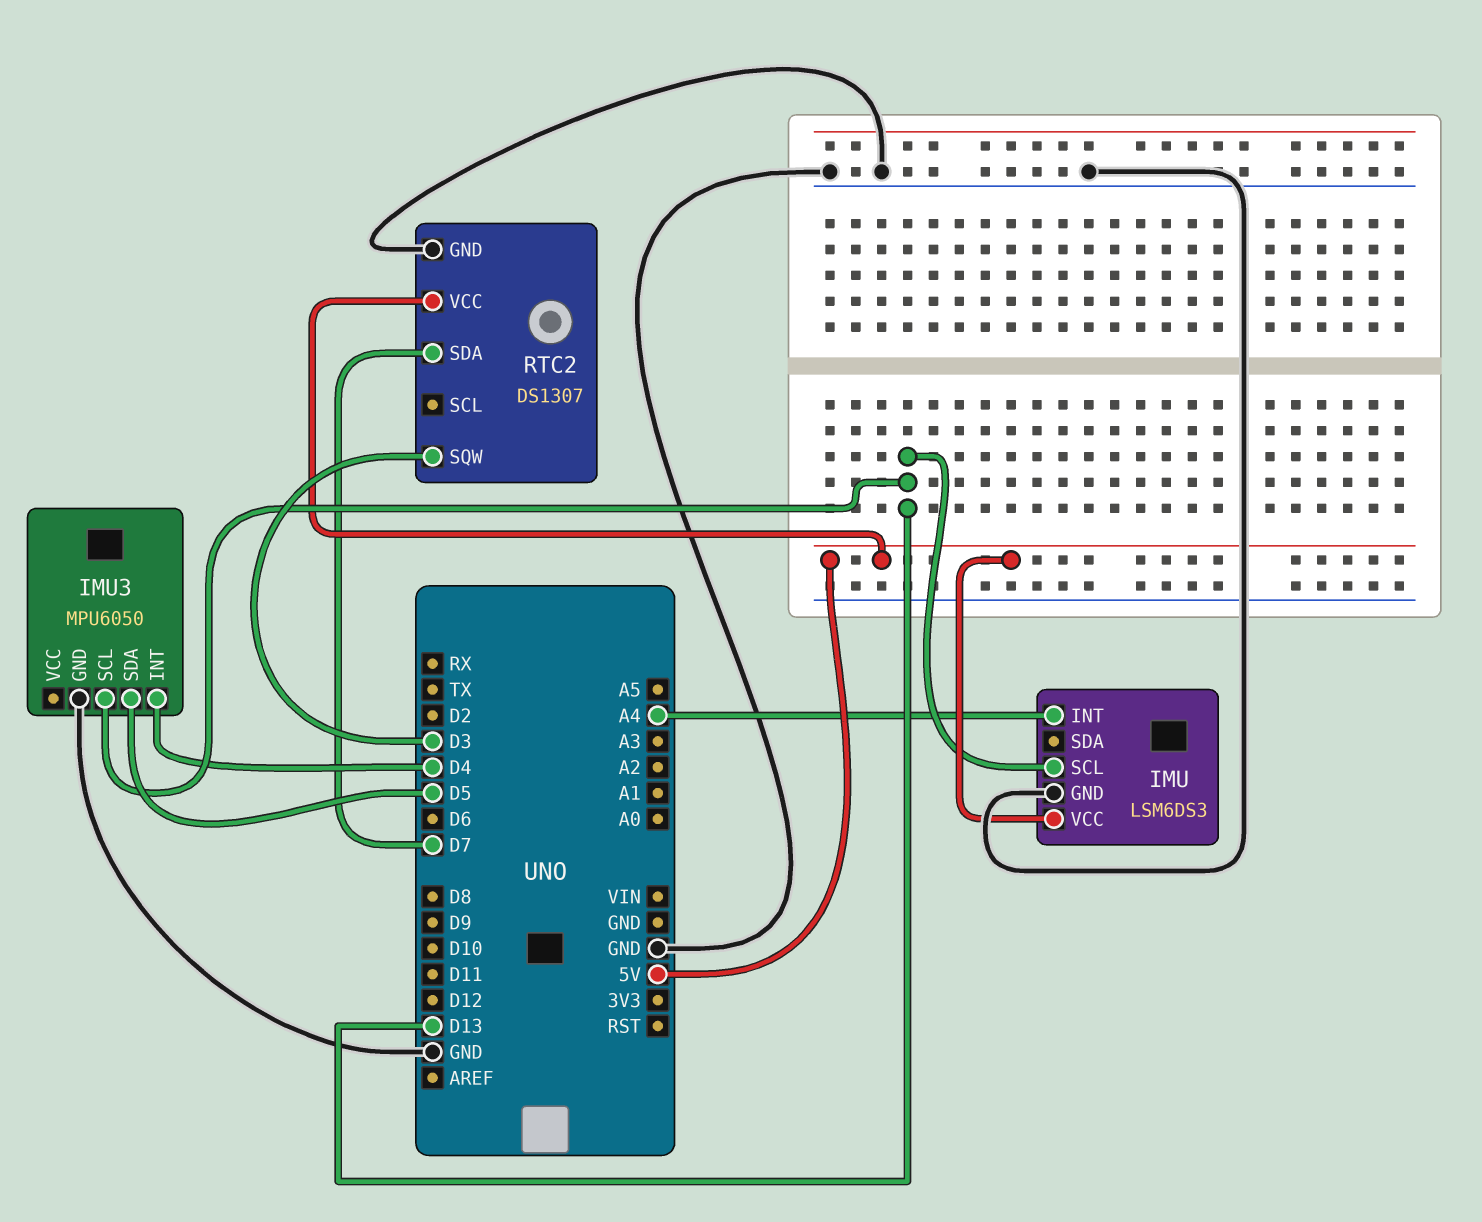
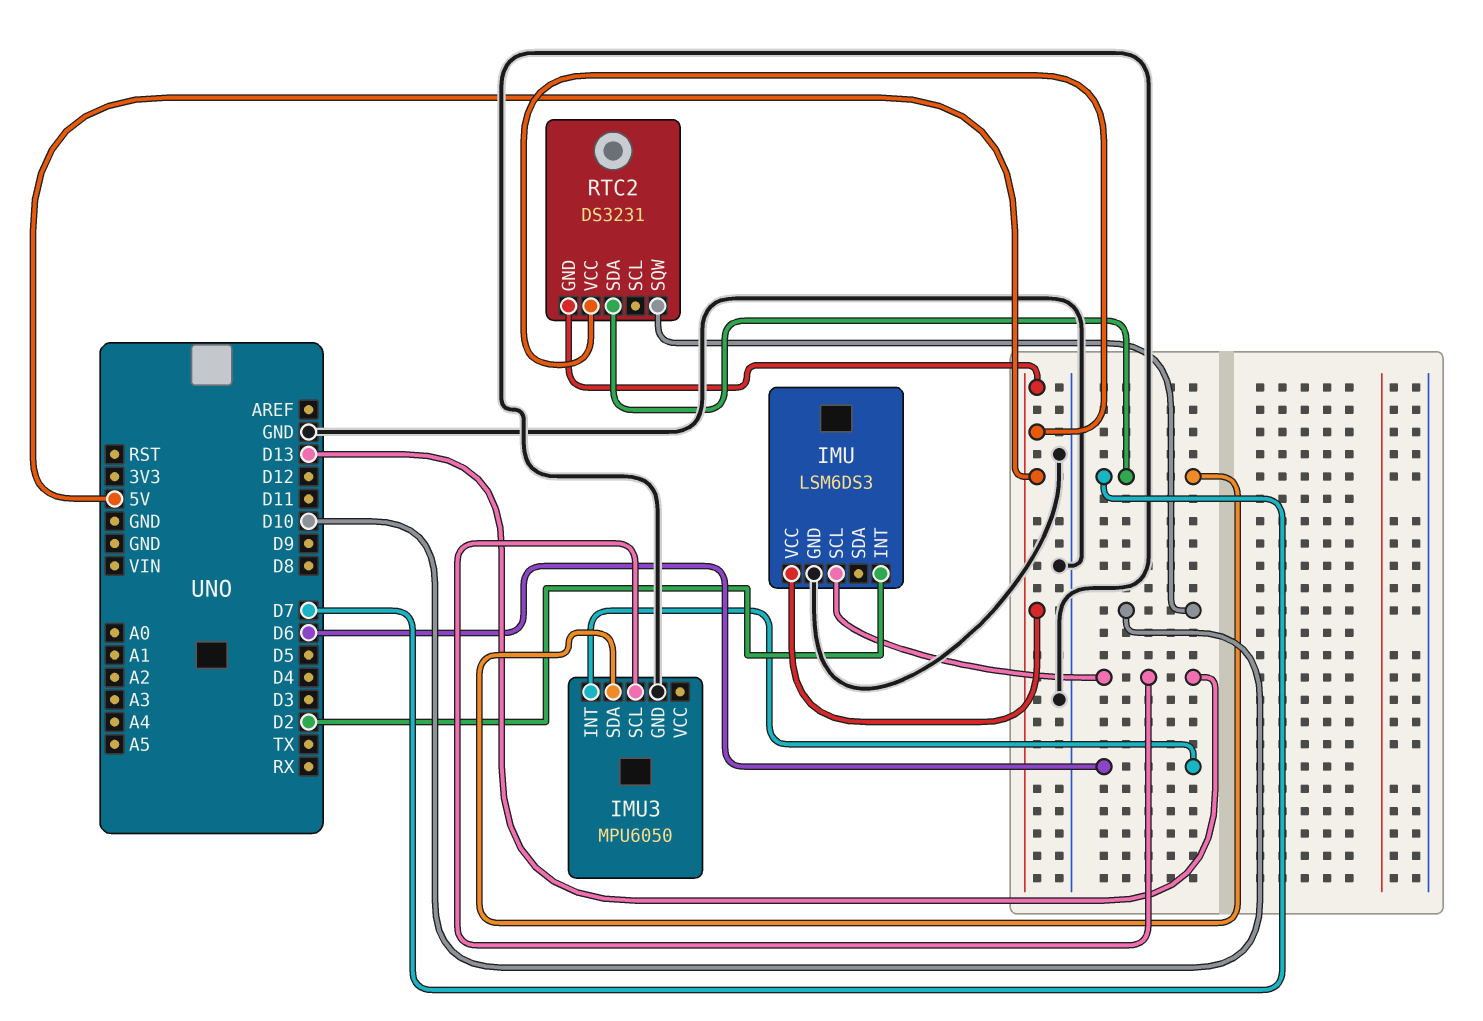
IMU pin INT: A4 -> D2
IMU3 pin INT: D4 -> D6
IMU3 pin SDA: D5 -> D7
RTC2: DS1307 -> DS3231
RTC2 pin GND: GND -> 5V
RTC2 pin SQW: D3 -> D10

